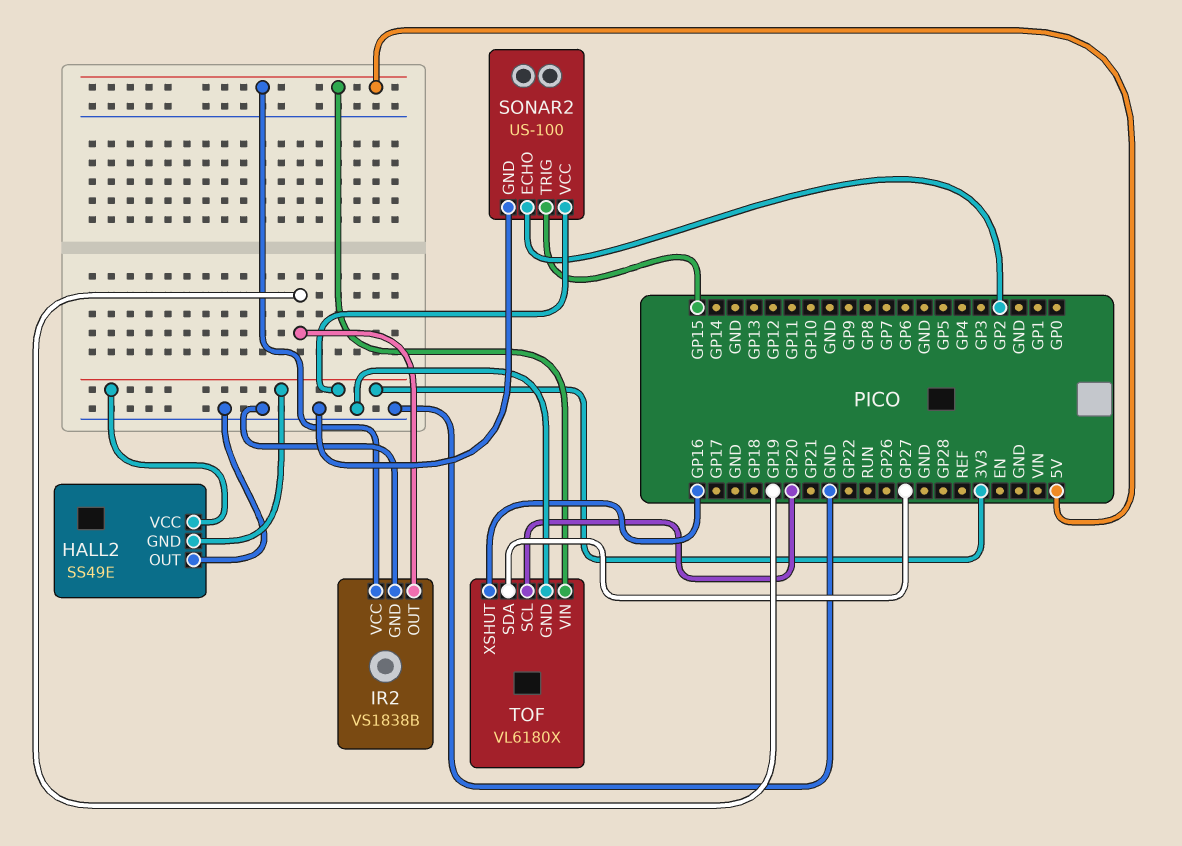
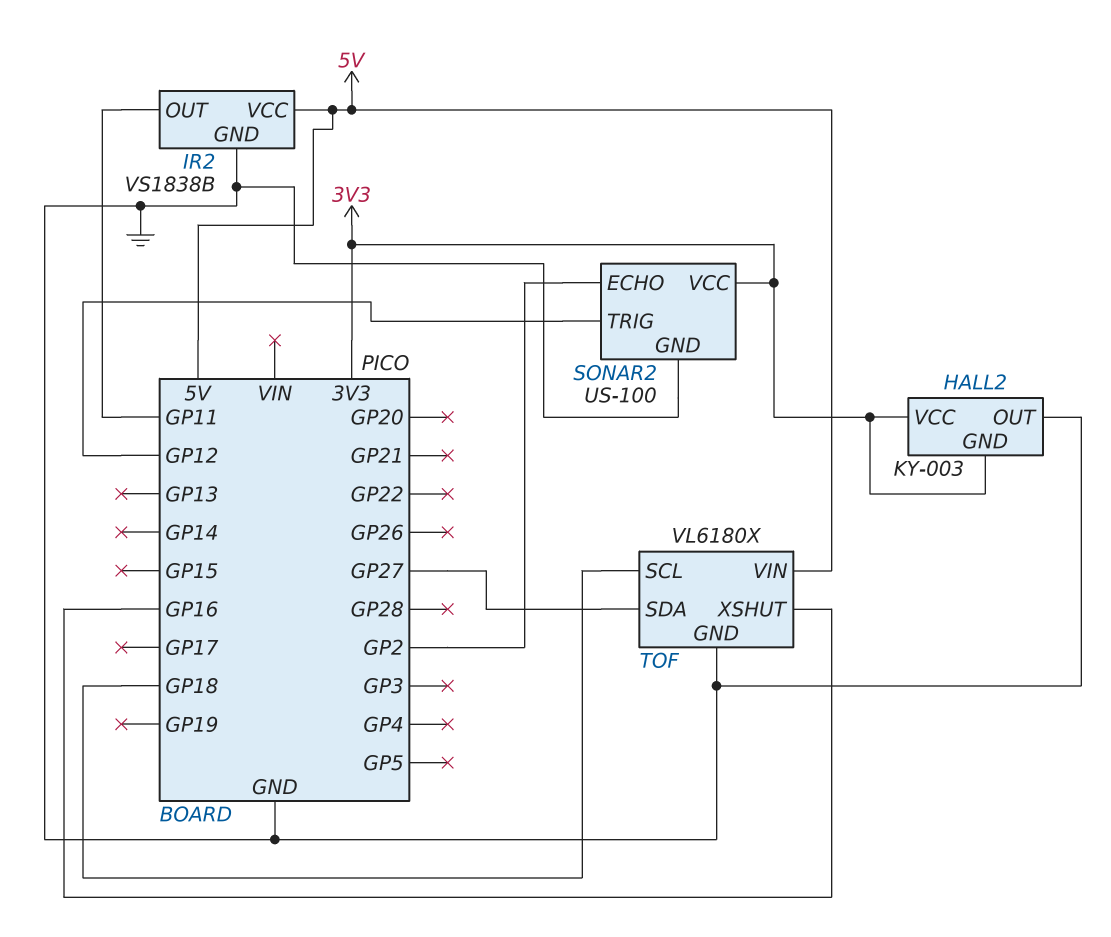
HALL2: SS49E -> KY-003
IR2 pin OUT: GP19 -> GP11
SONAR2 pin TRIG: GP15 -> GP12
TOF pin SCL: GP20 -> GP18

